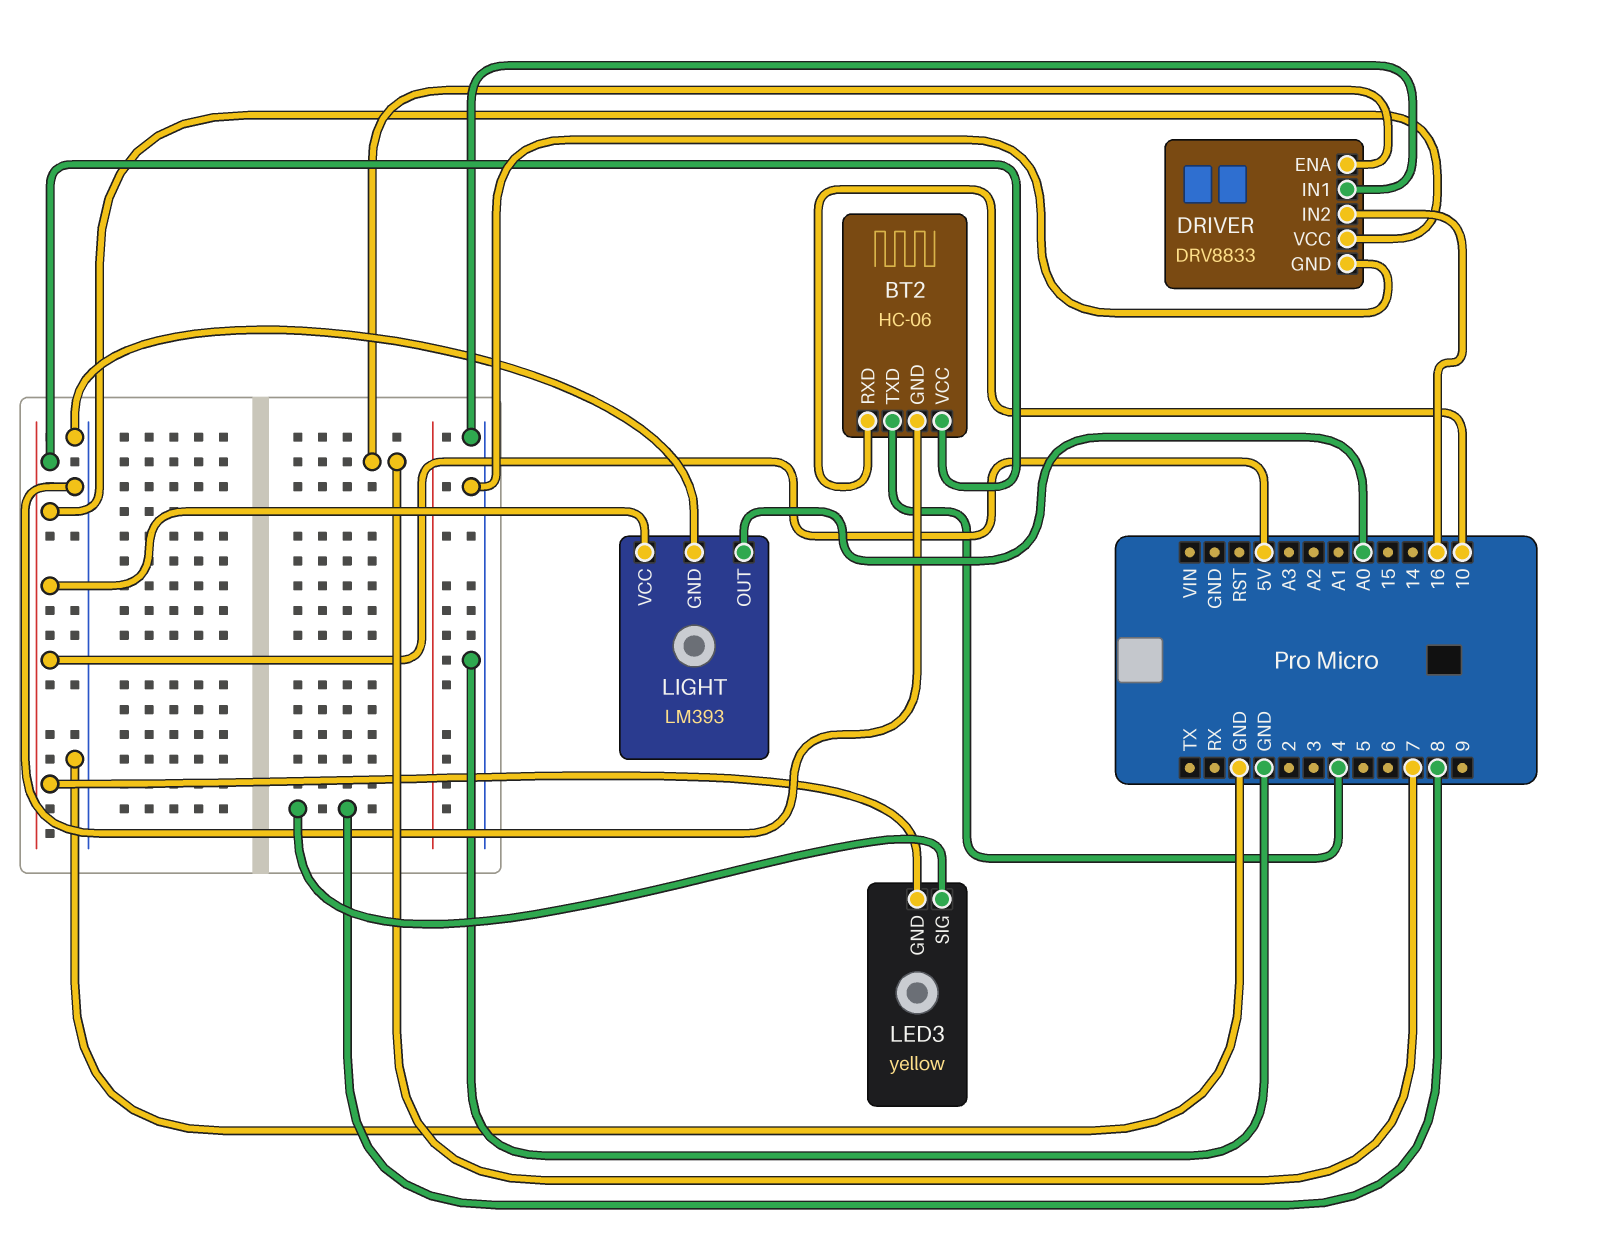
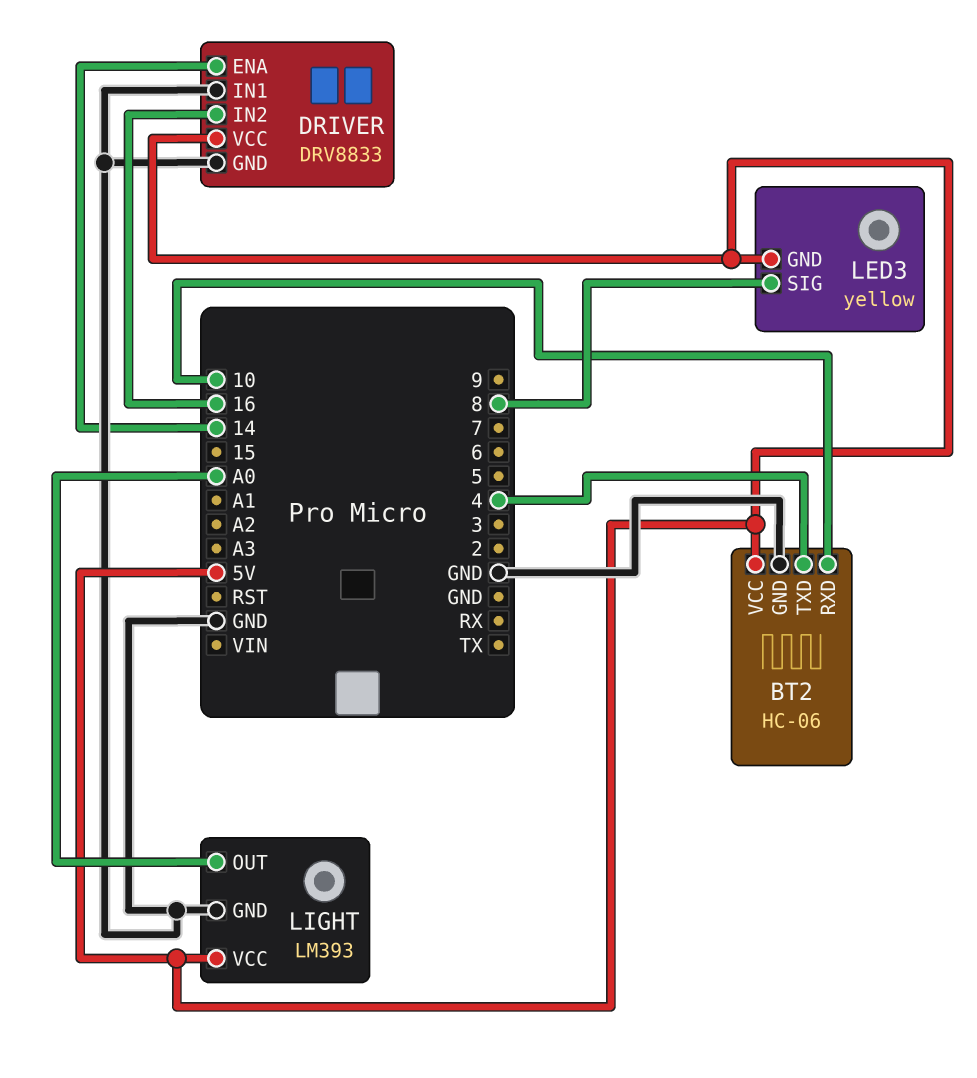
DRIVER pin ENA: 7 -> 14

